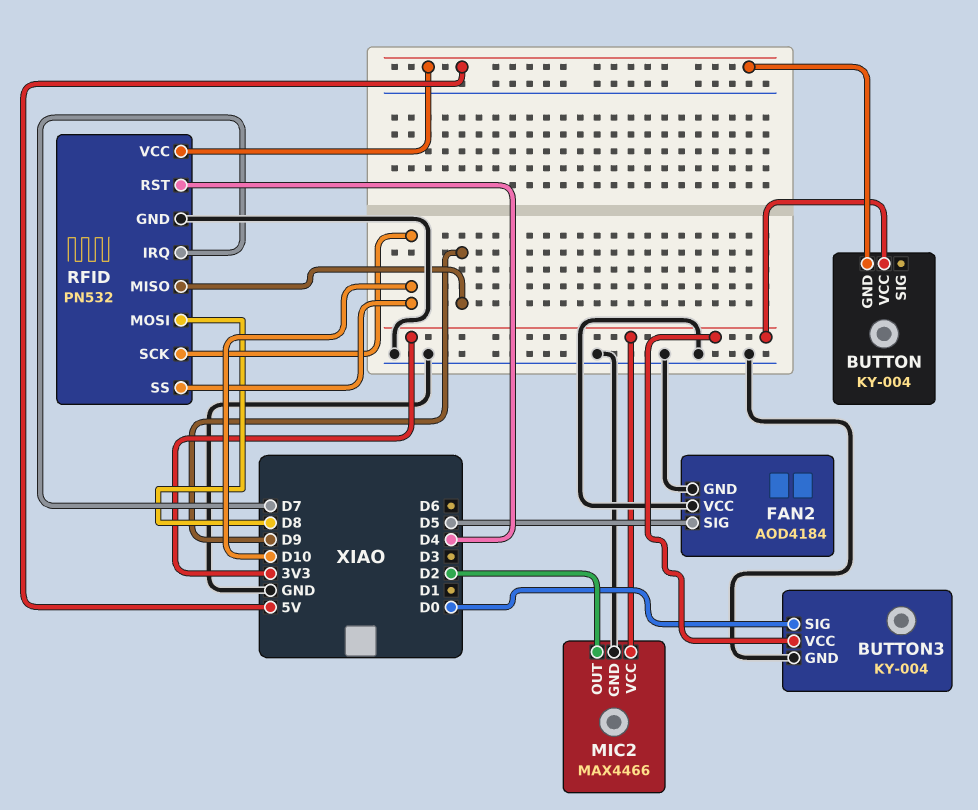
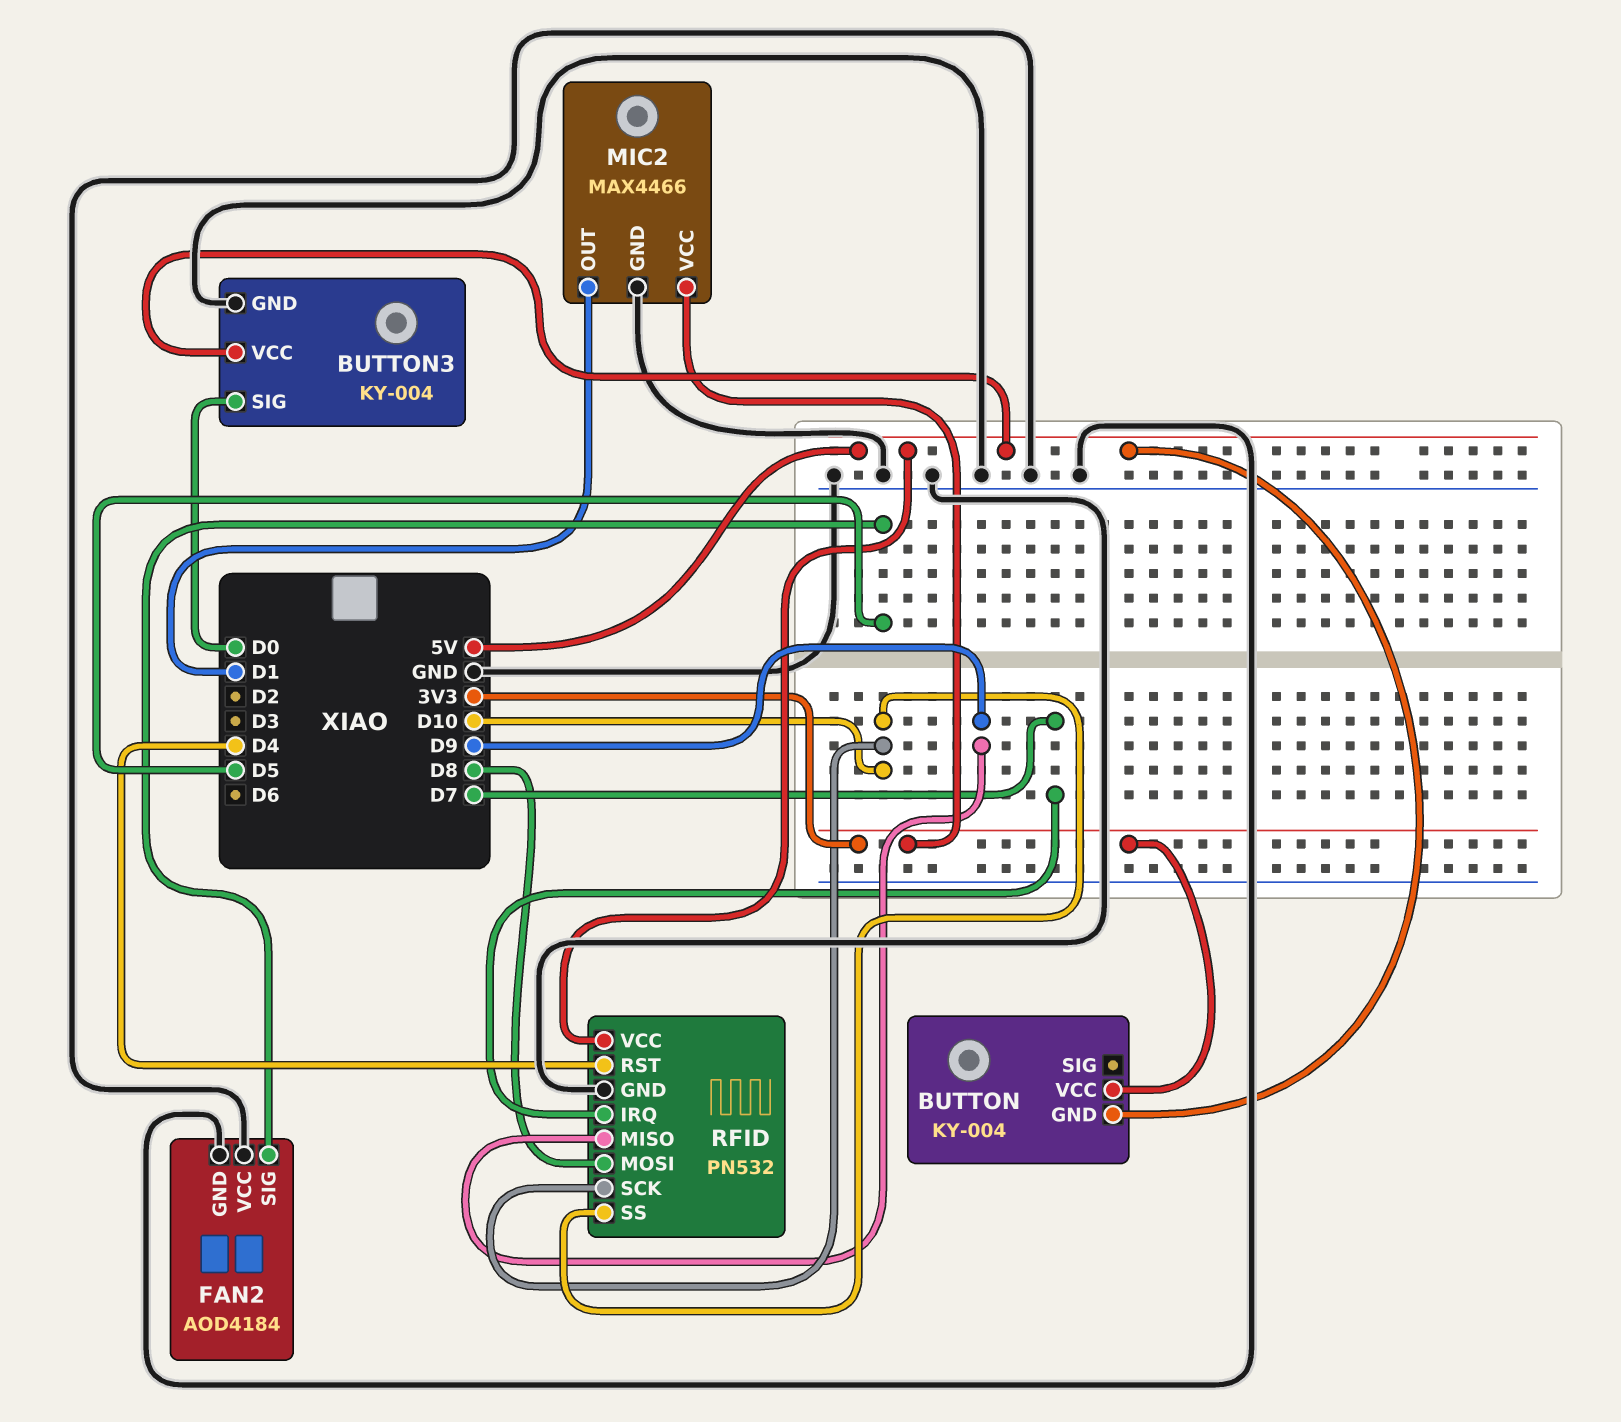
BUTTON3 pin VCC: 3V3 -> 5V
MIC2 pin OUT: D2 -> D1

